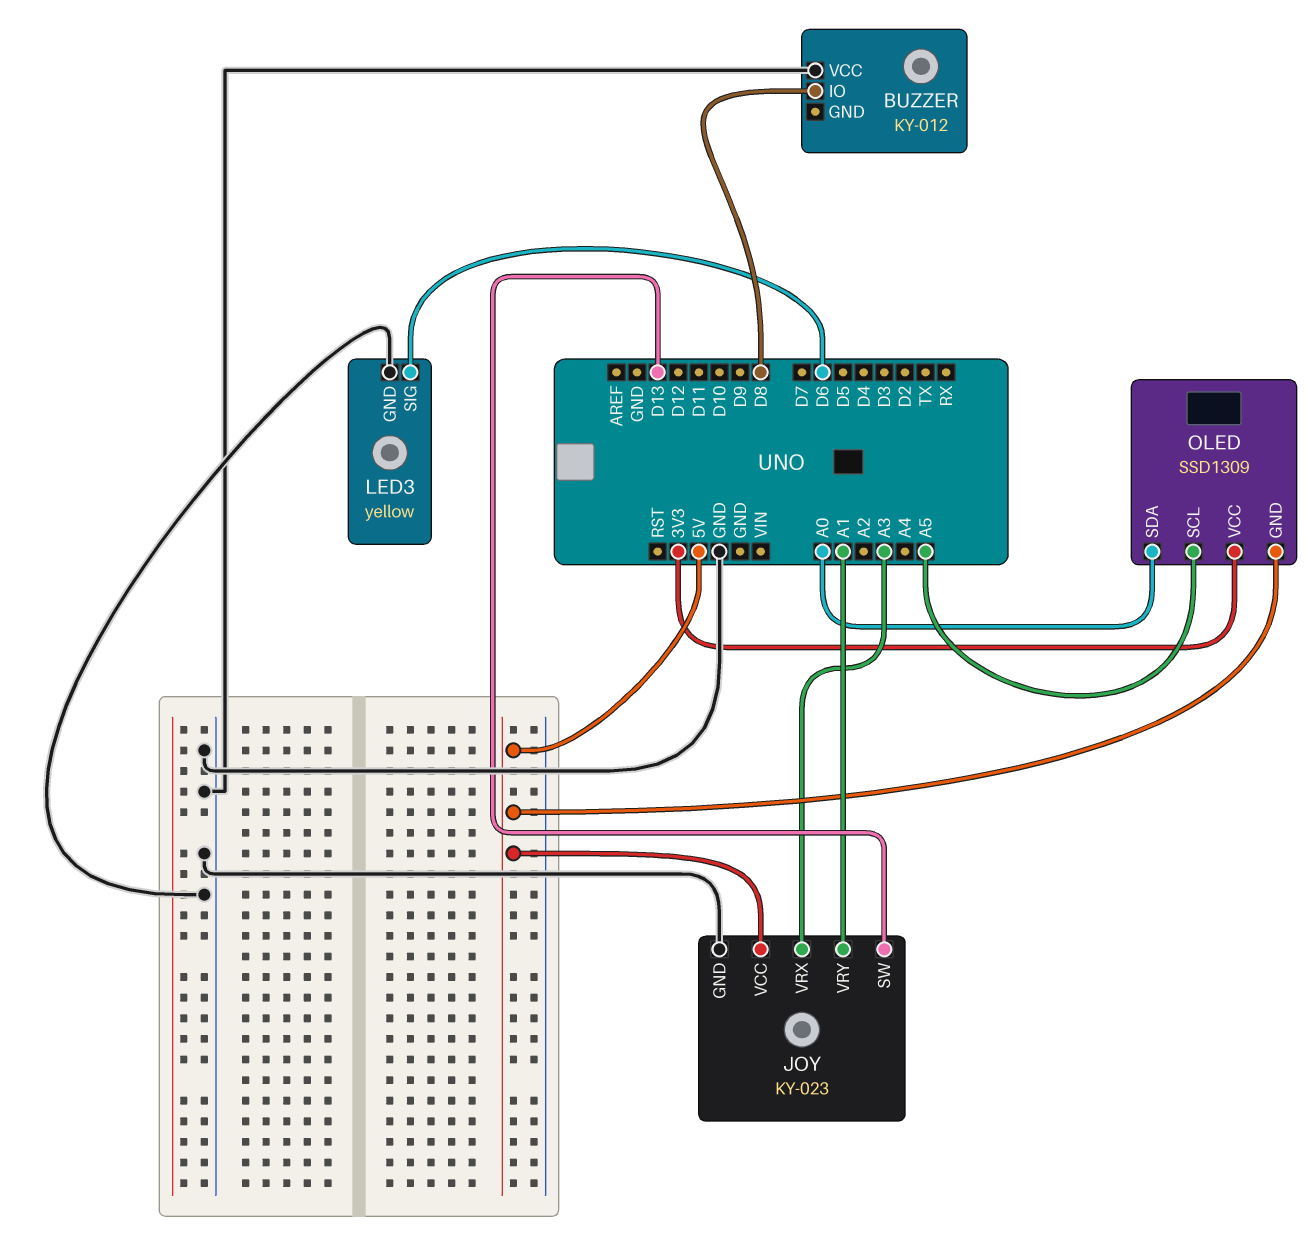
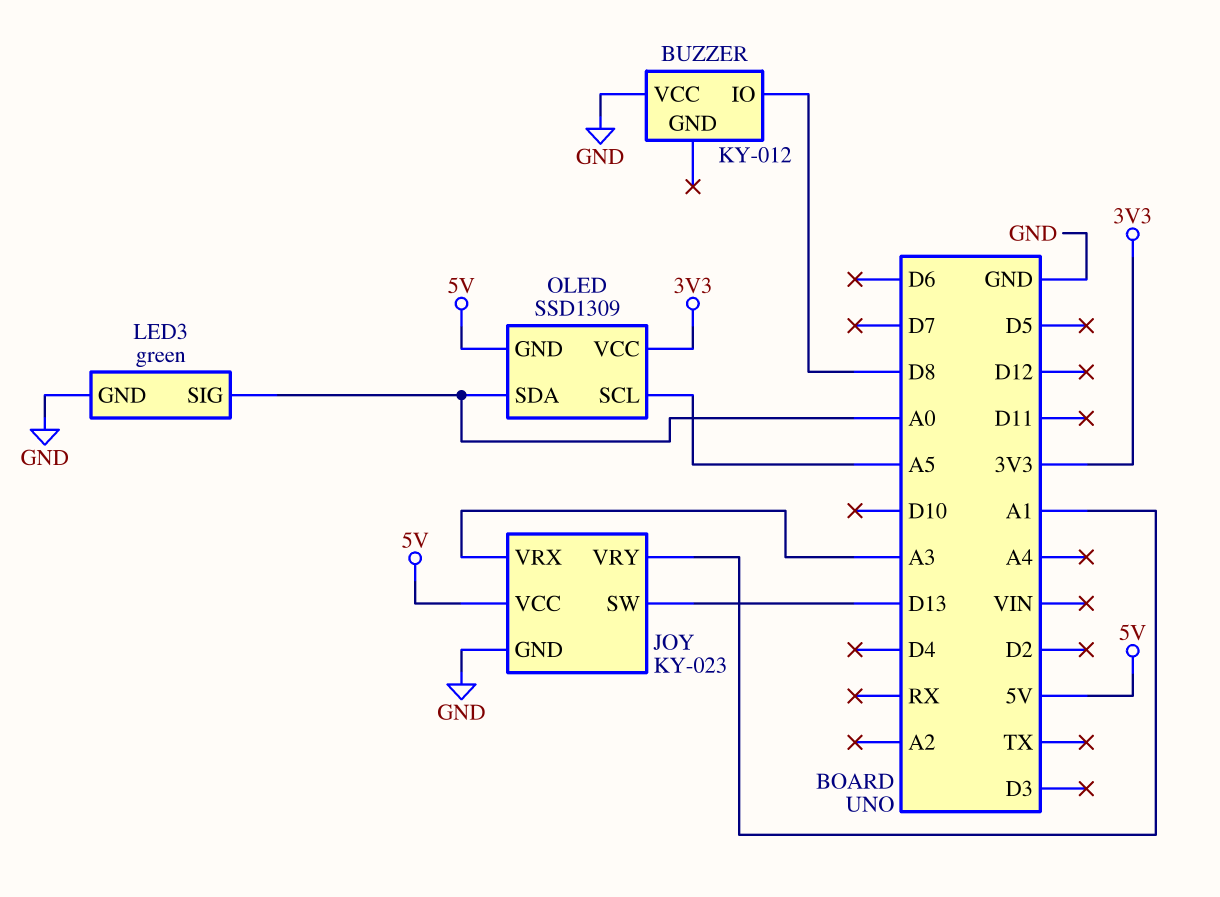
LED3: yellow -> green
LED3 pin SIG: D6 -> A0

